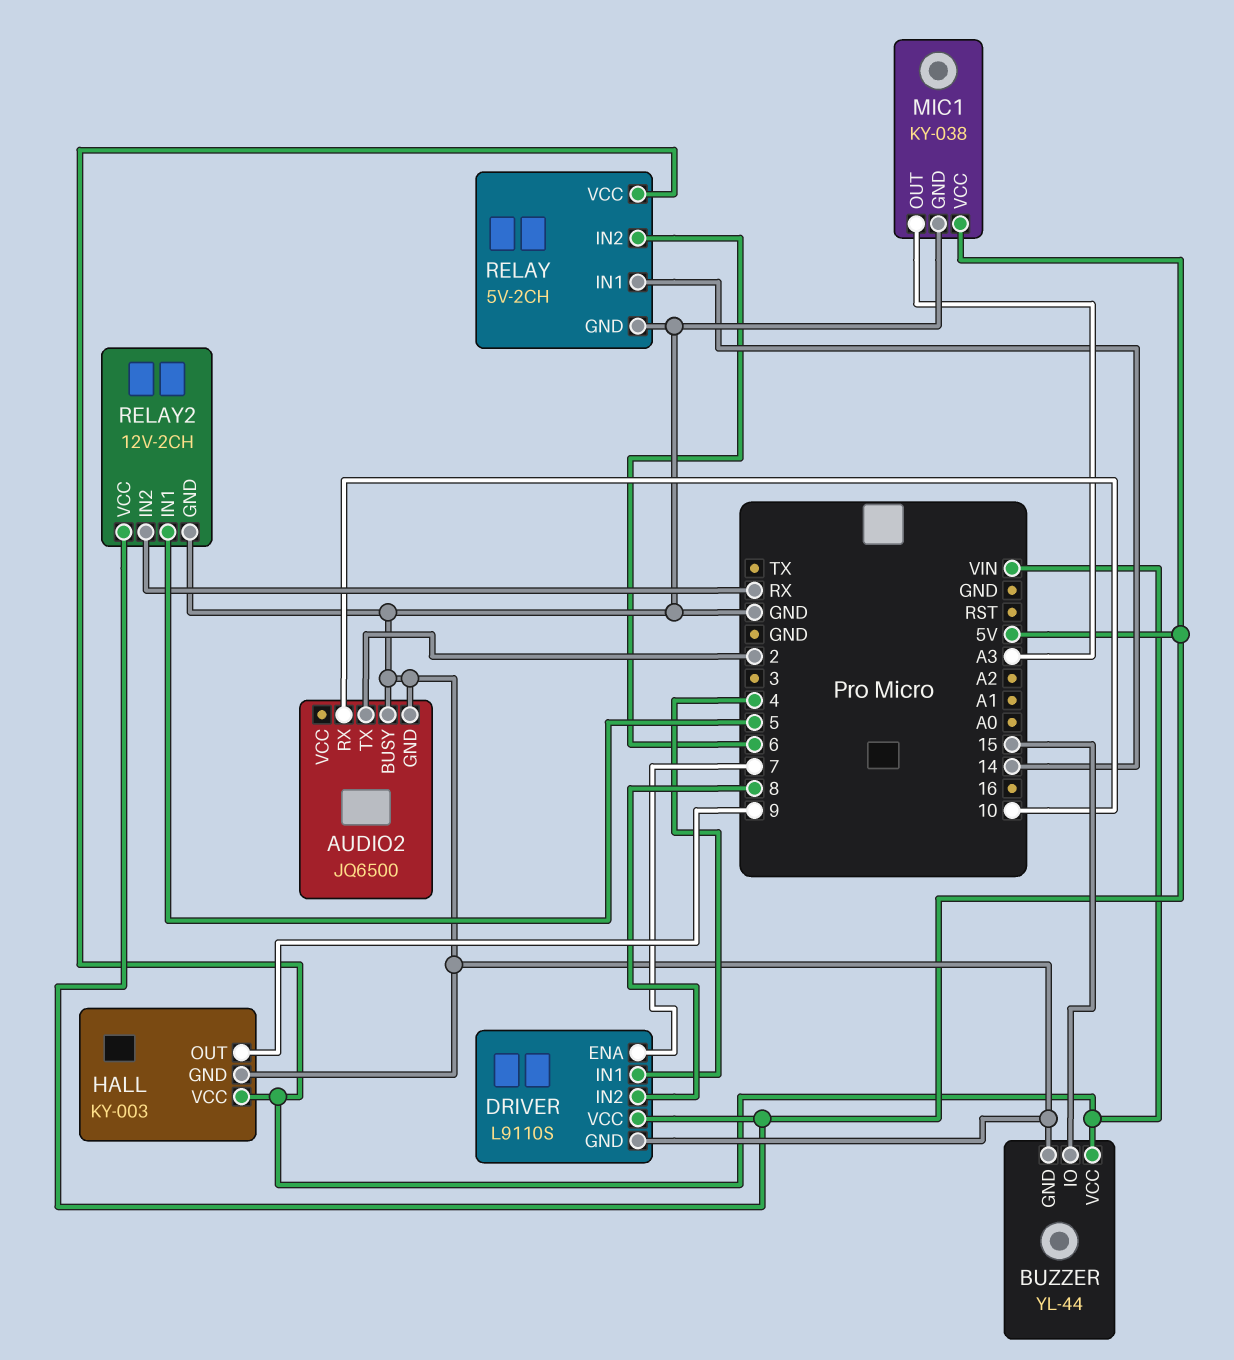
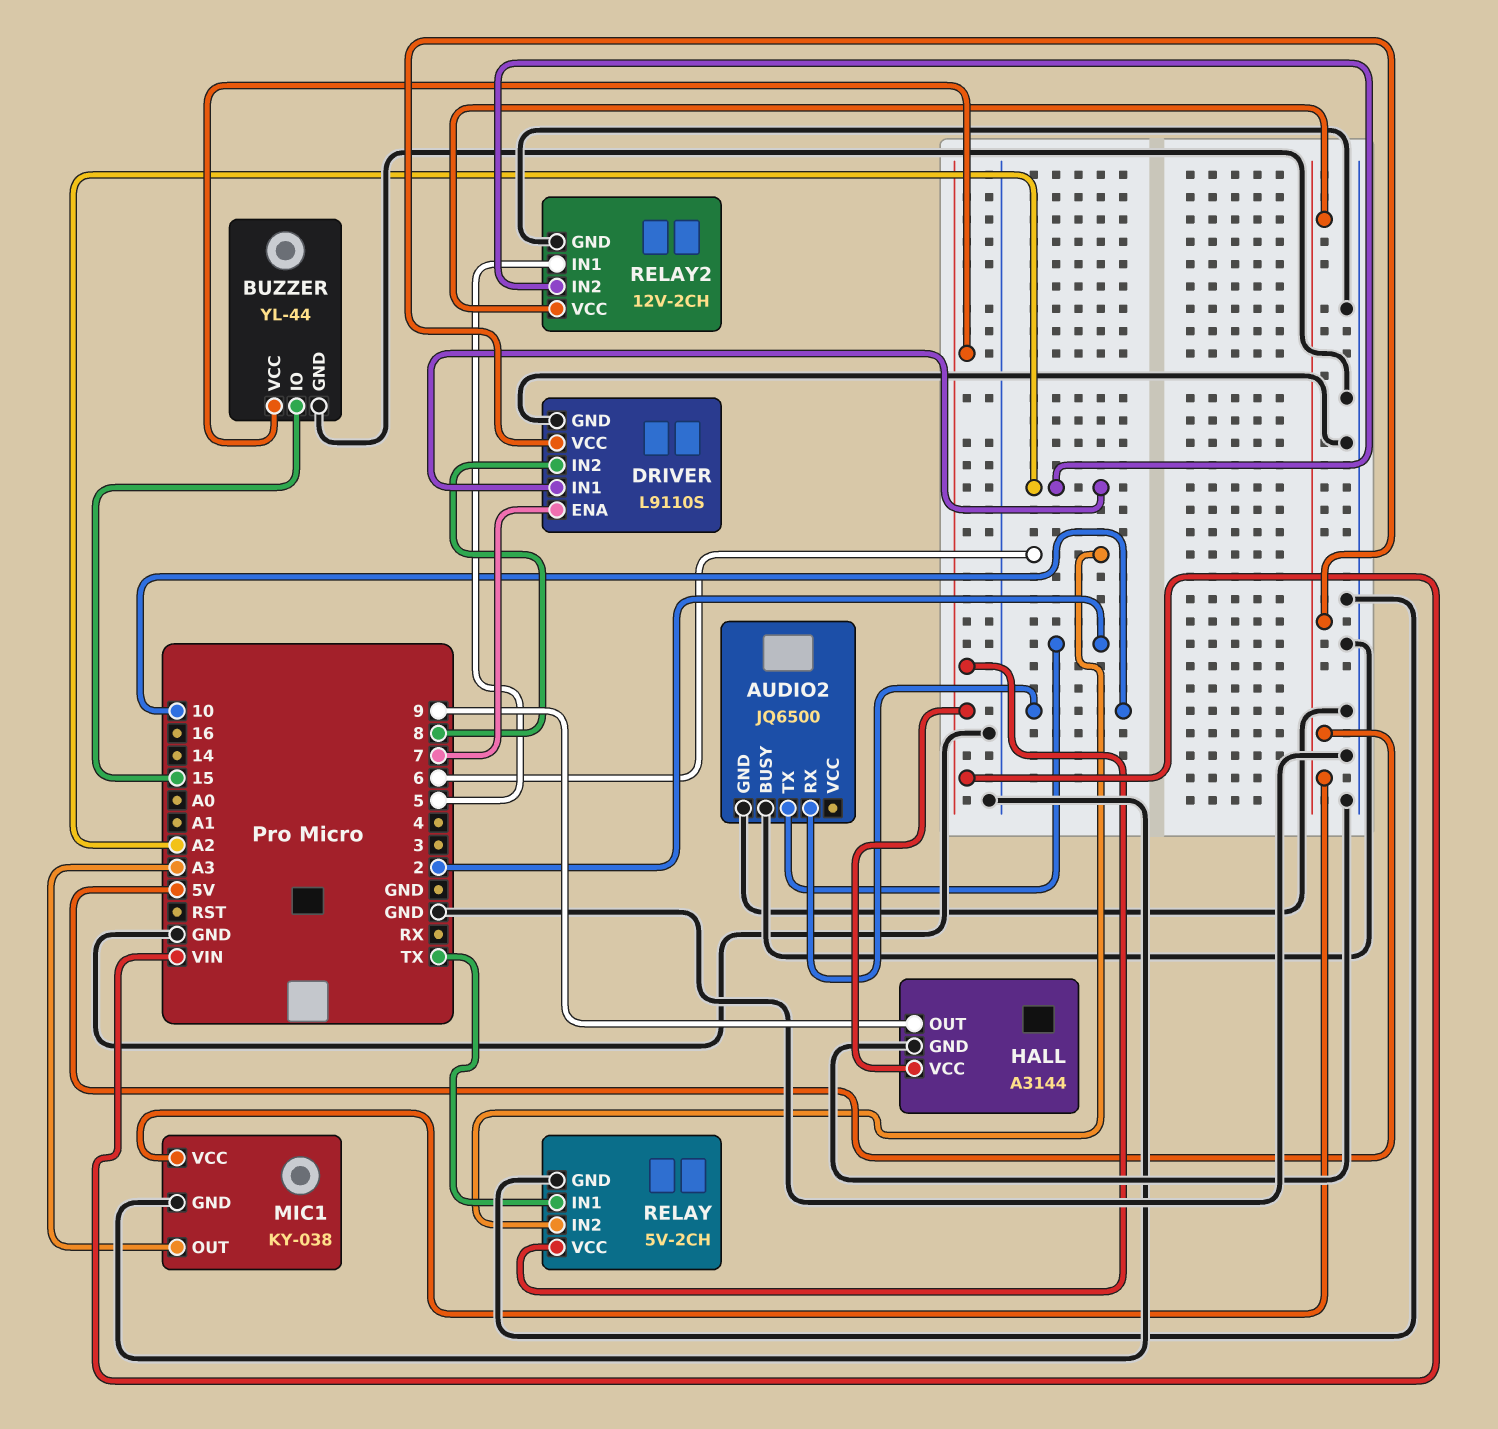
DRIVER pin IN1: 4 -> A2
HALL: KY-003 -> A3144
RELAY pin IN1: 14 -> TX
RELAY2 pin IN2: RX -> A2

